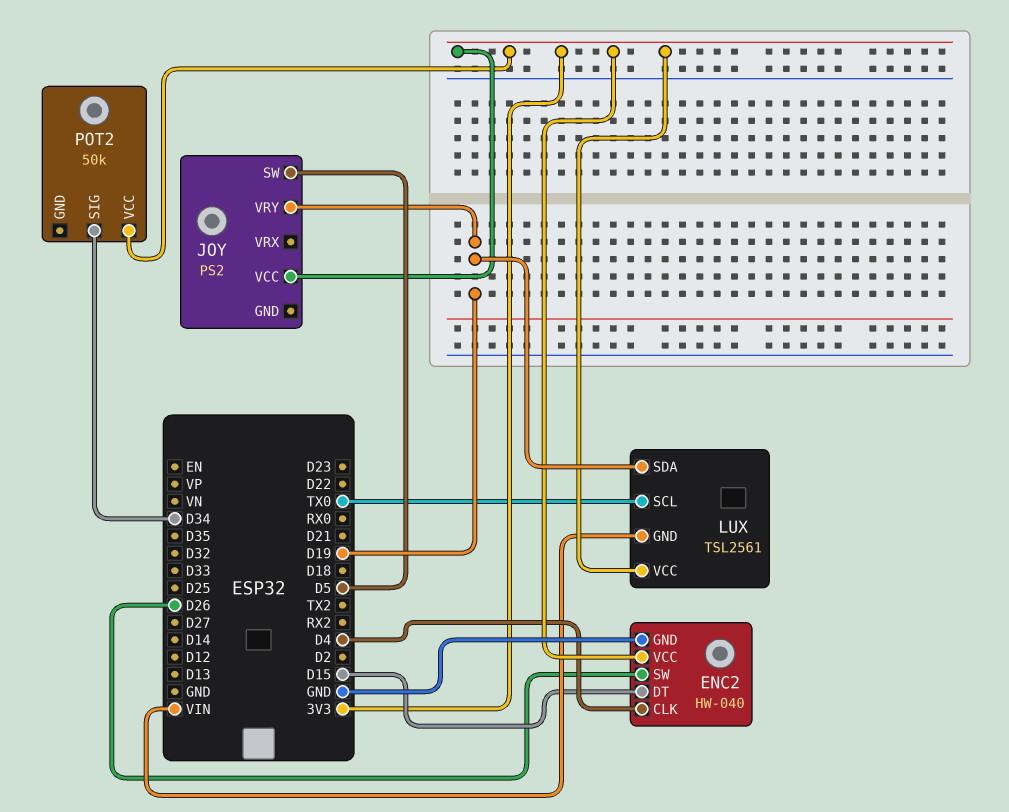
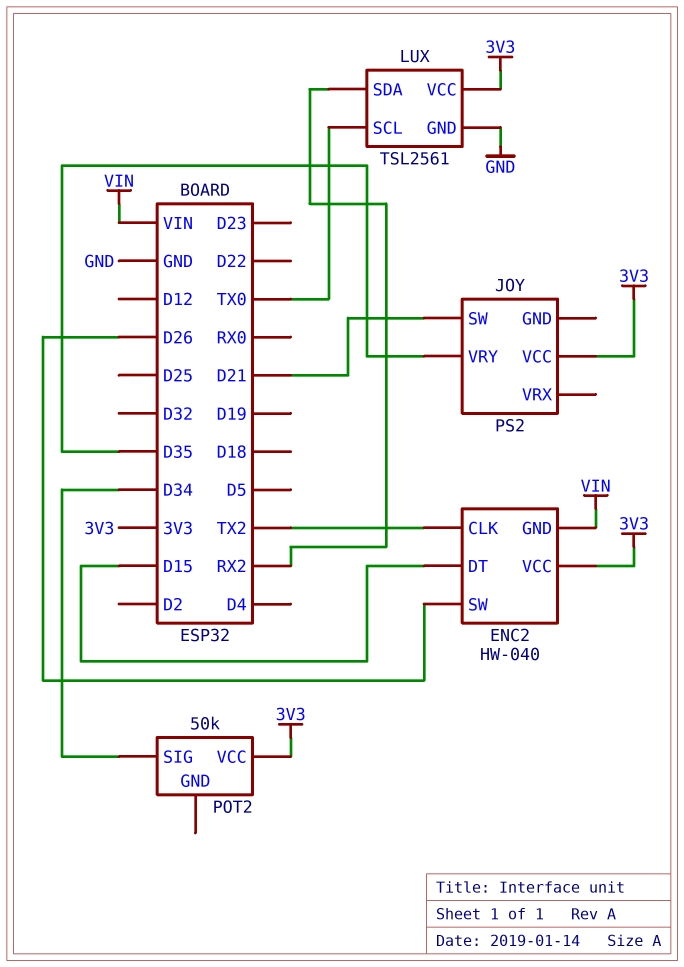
ENC2 pin CLK: D4 -> TX2
ENC2 pin GND: GND -> VIN
JOY pin SW: D5 -> D21
JOY pin VRY: D19 -> D35
LUX pin GND: VIN -> GND
LUX pin SDA: D19 -> RX2

